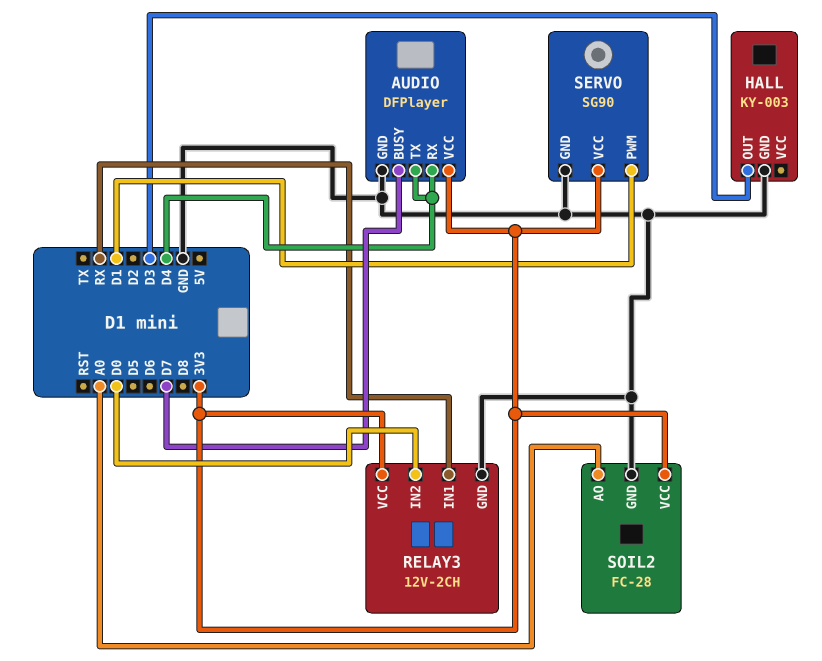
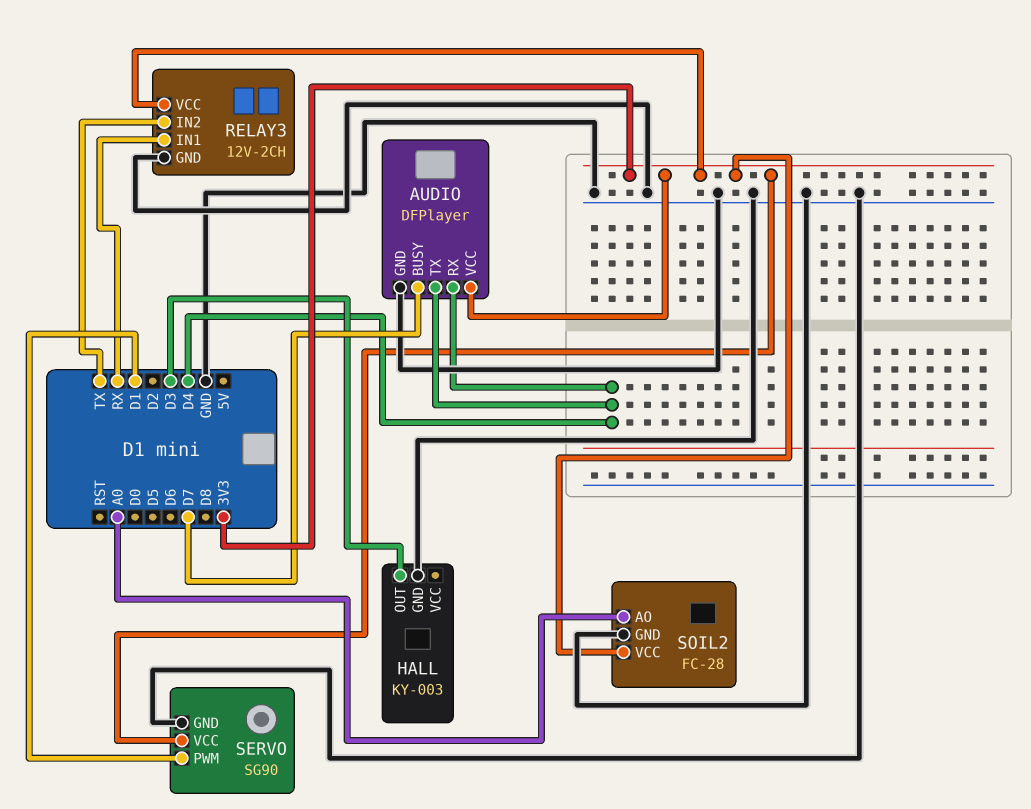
RELAY3 pin IN2: D0 -> TX

